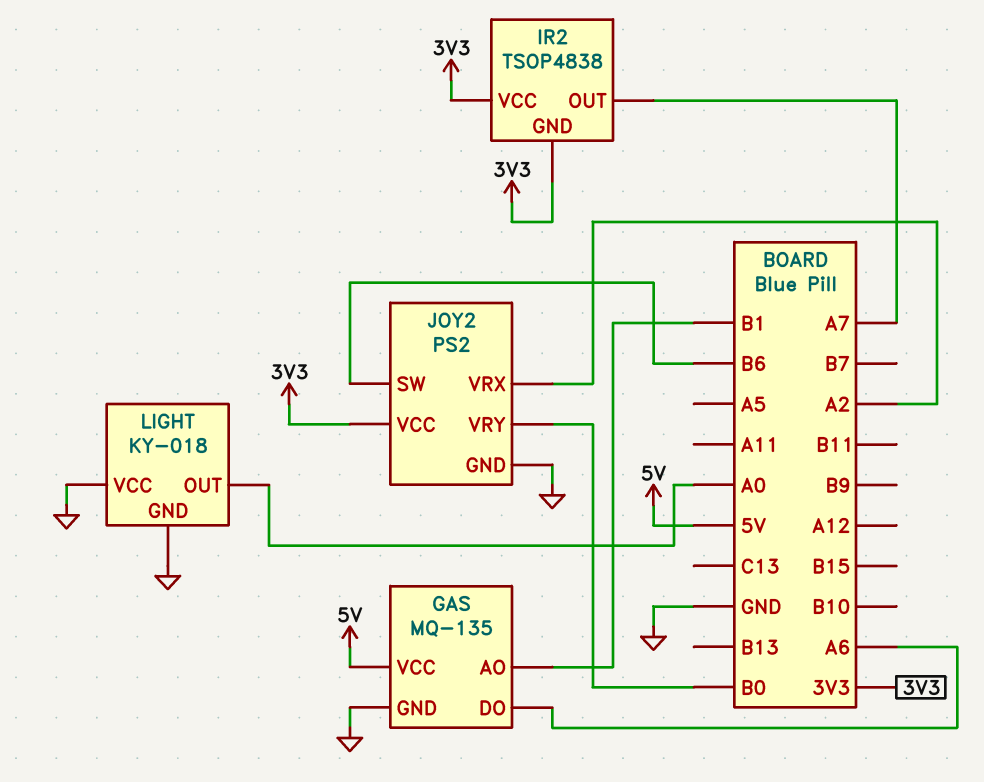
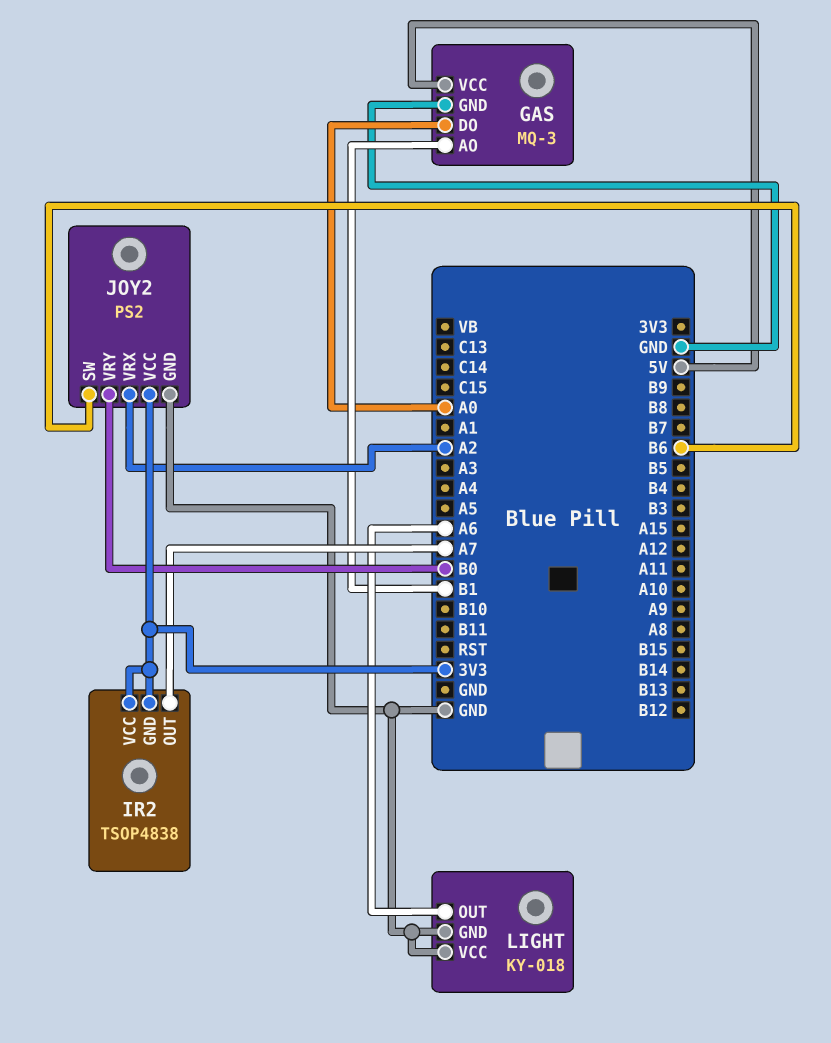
GAS: MQ-135 -> MQ-3
GAS pin DO: A6 -> A0
LIGHT pin OUT: A0 -> A6

